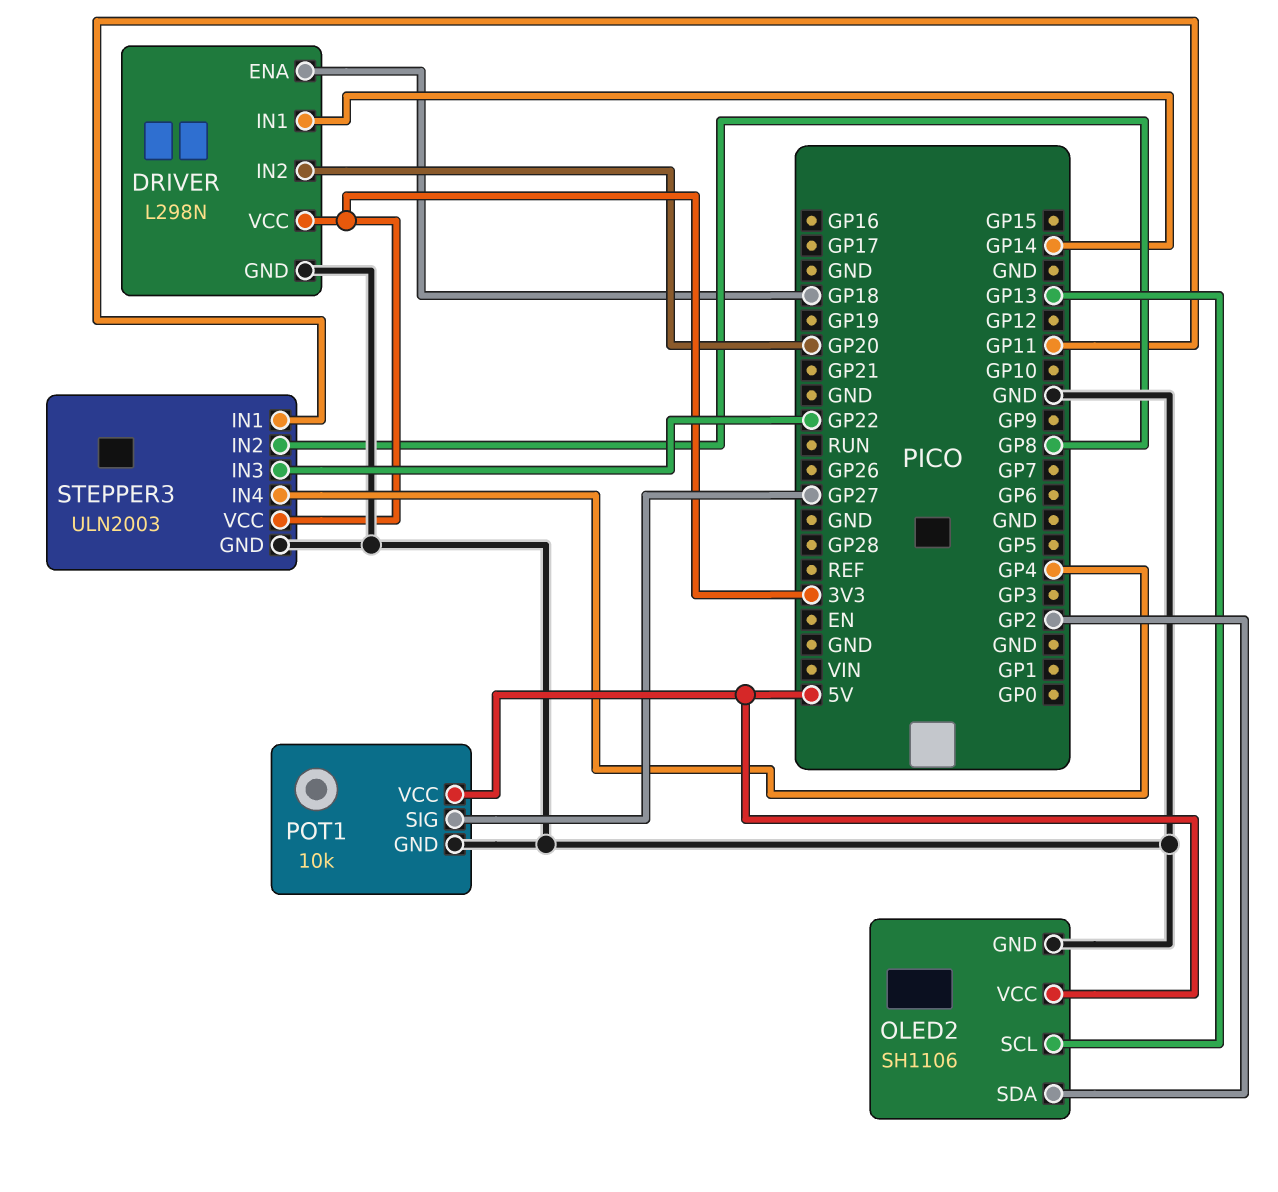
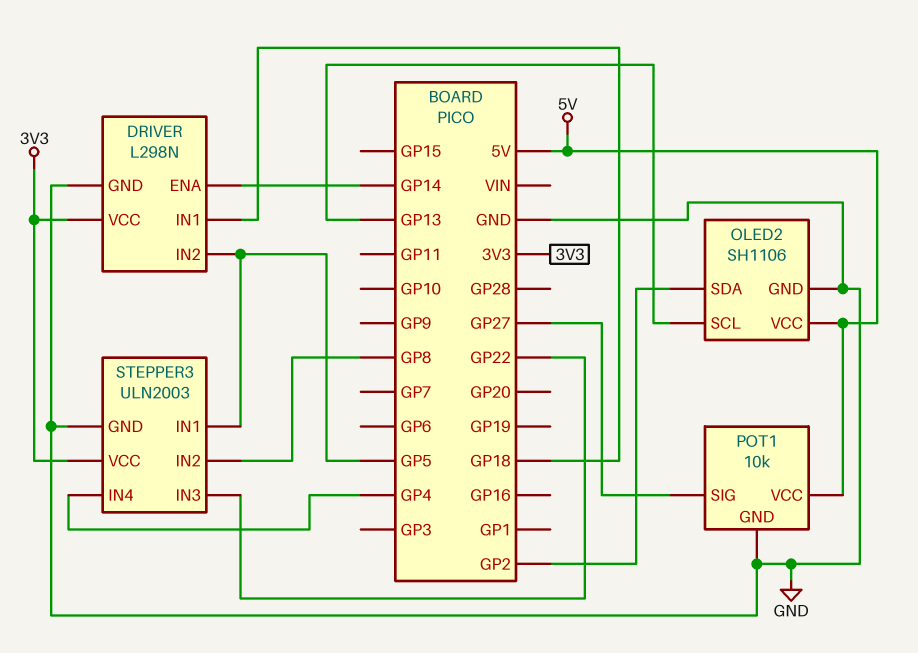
DRIVER pin ENA: GP18 -> GP14
DRIVER pin IN1: GP14 -> GP18
DRIVER pin IN2: GP20 -> GP5
STEPPER3 pin IN1: GP11 -> GP5

